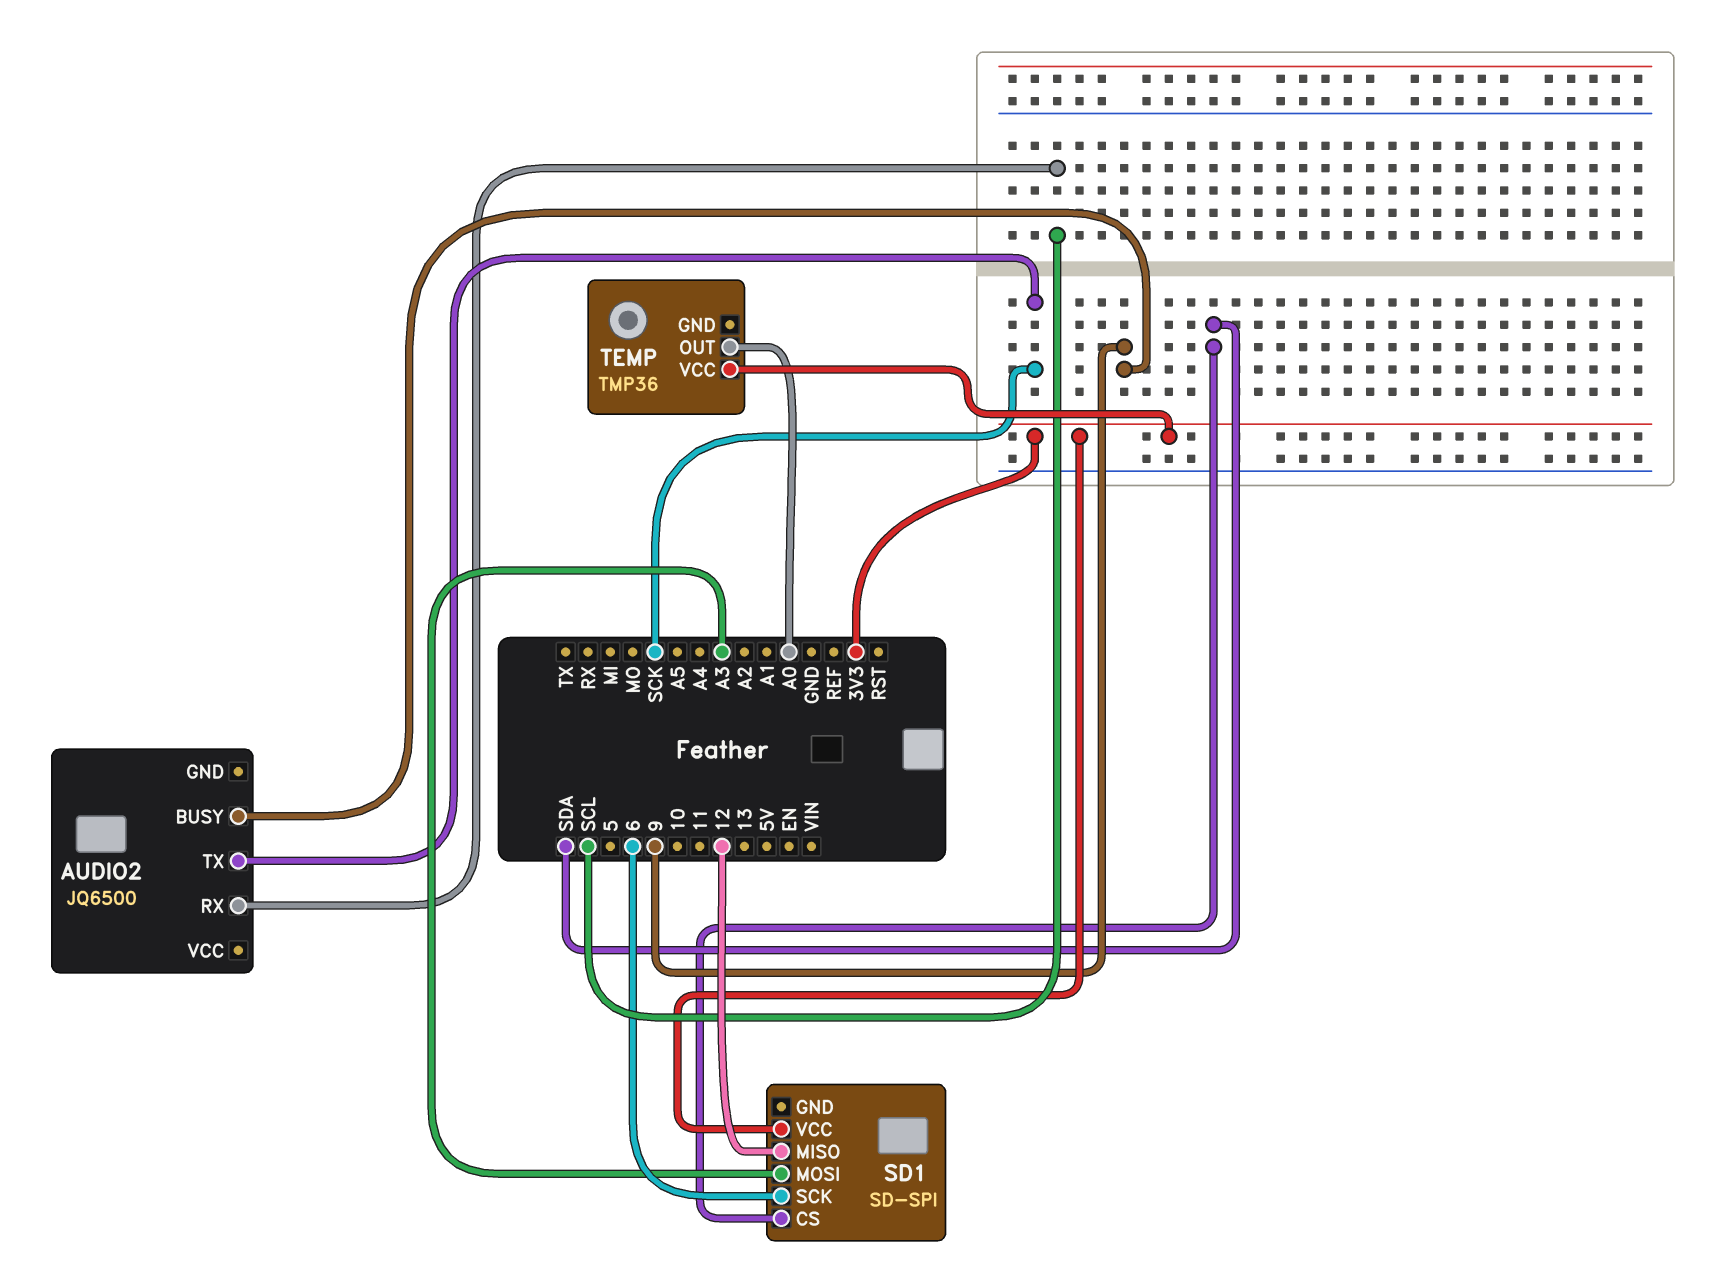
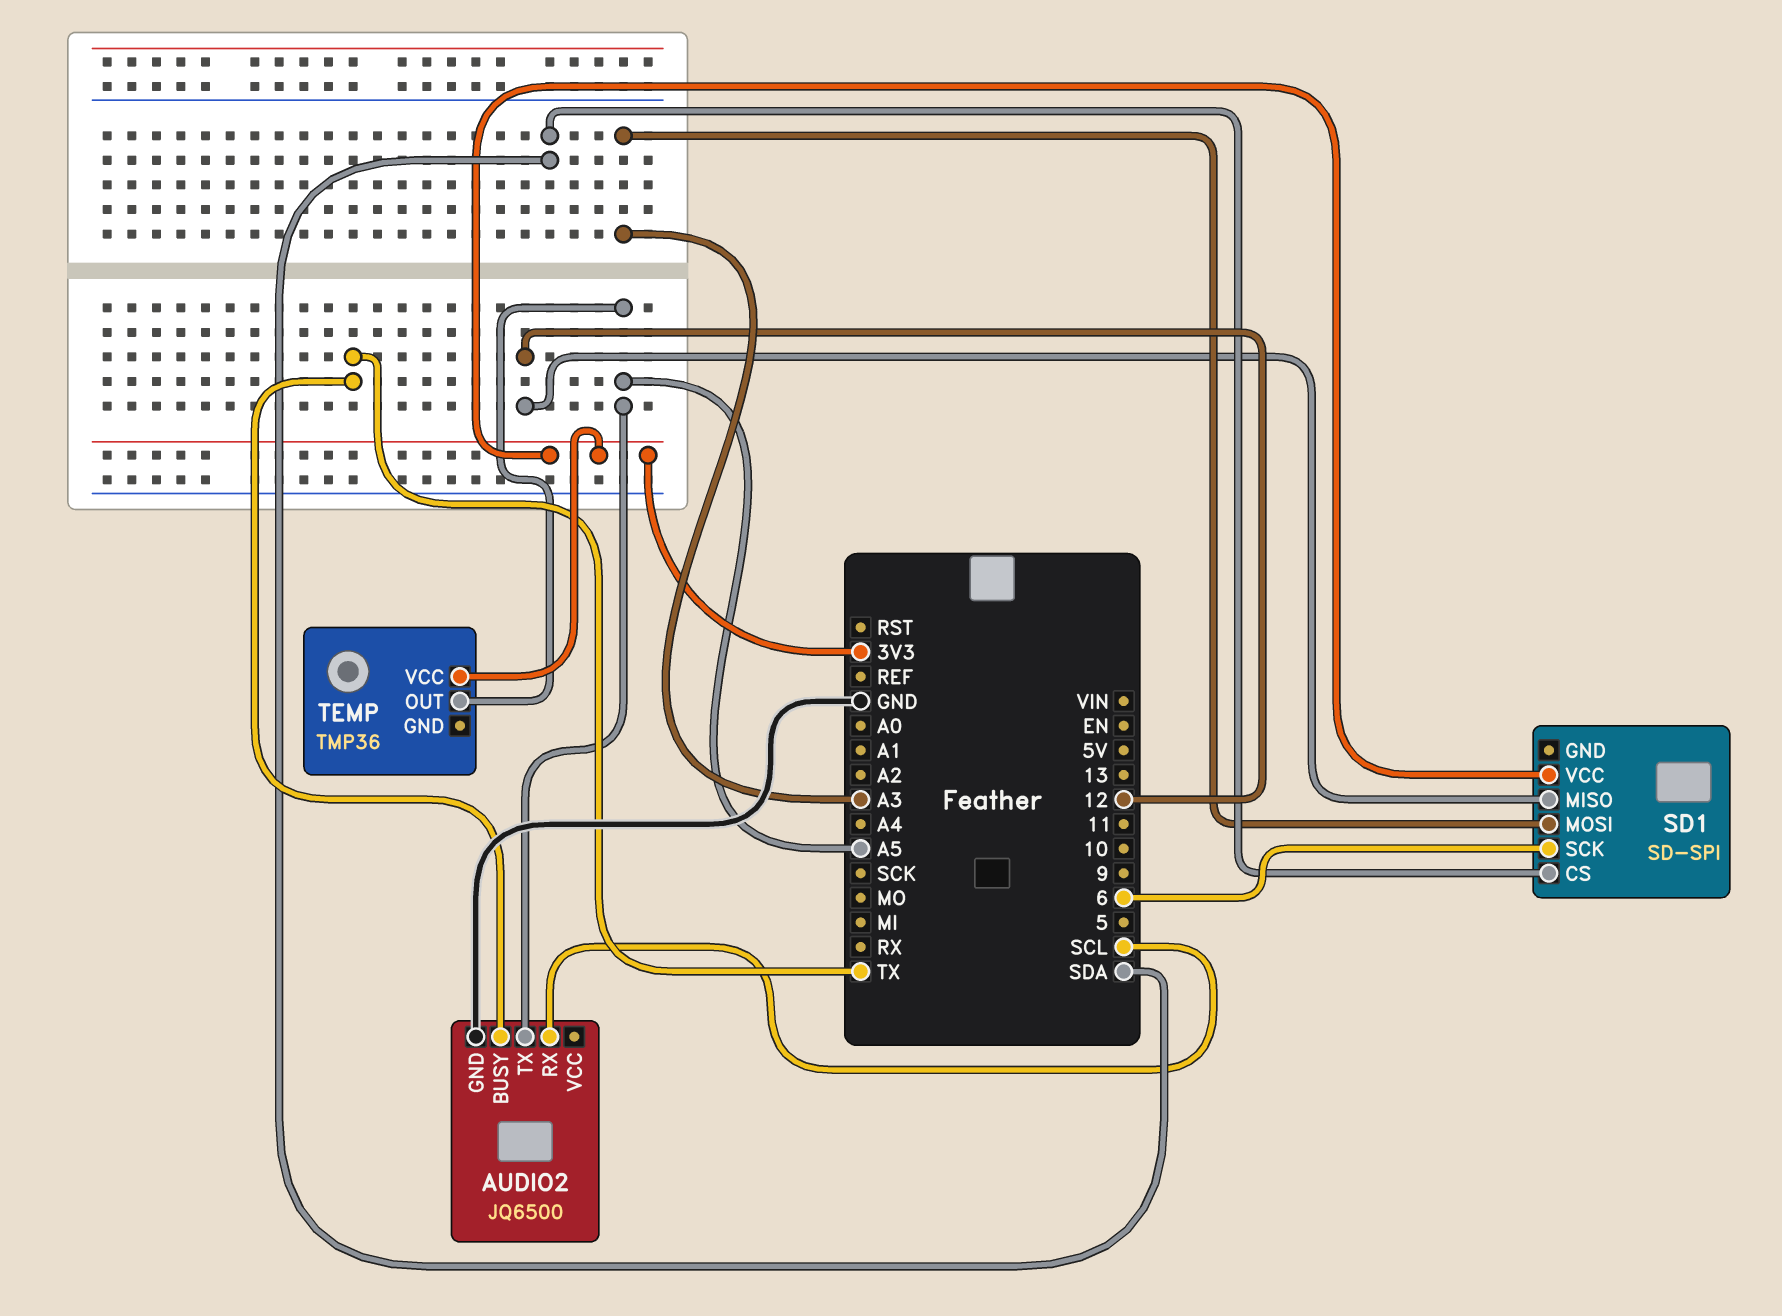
AUDIO2 pin BUSY: 9 -> TX
AUDIO2 pin GND: none -> GND
AUDIO2 pin TX: SCK -> A5
TEMP pin OUT: A0 -> A5

